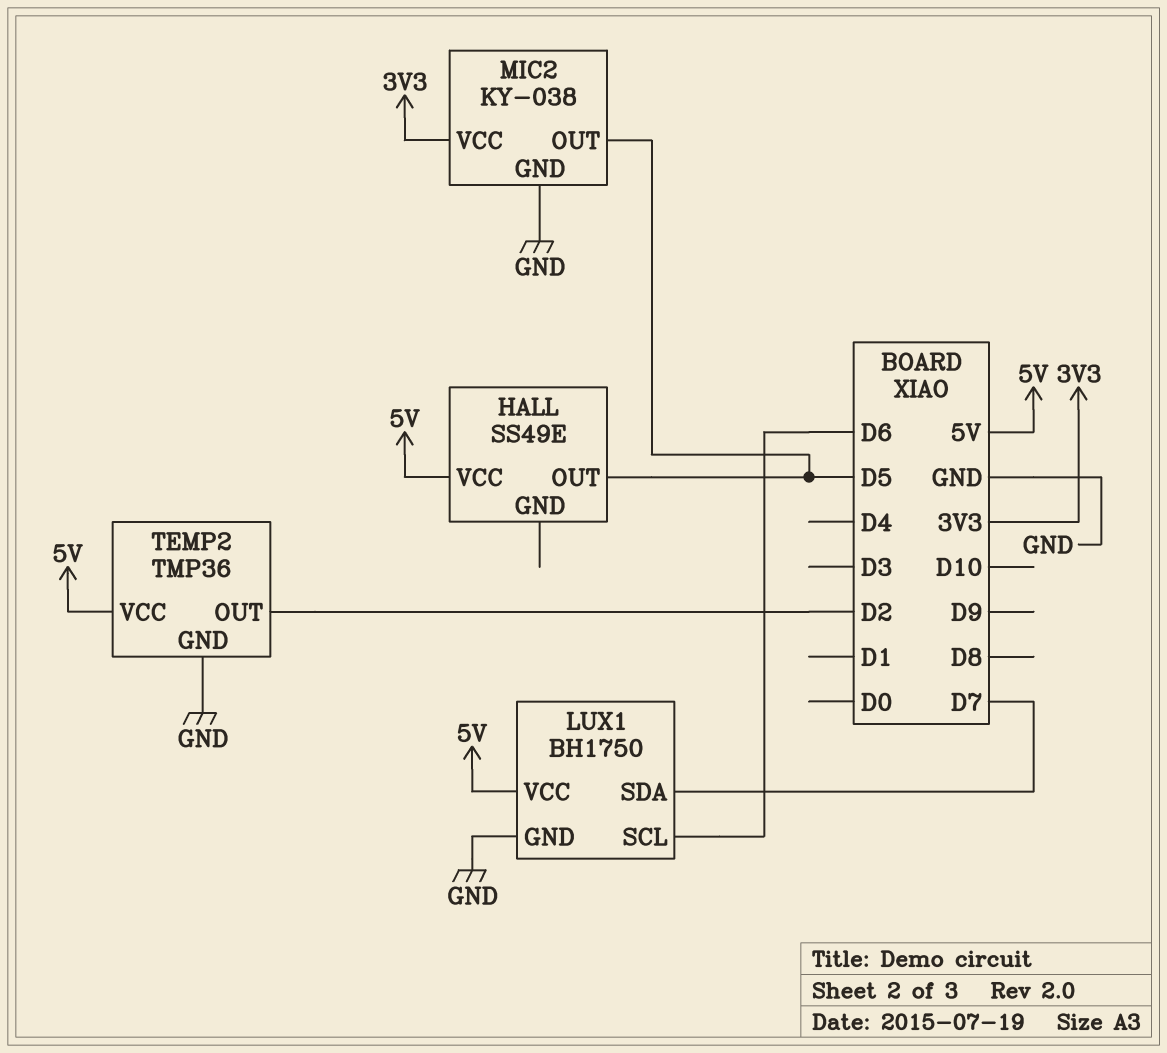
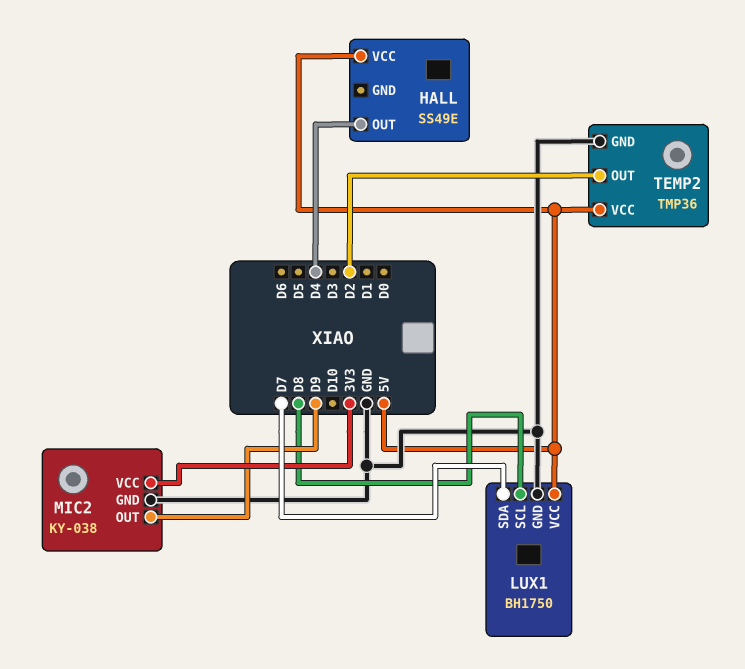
HALL pin OUT: D5 -> D4
LUX1 pin SCL: D6 -> D8
MIC2 pin OUT: D5 -> D9

